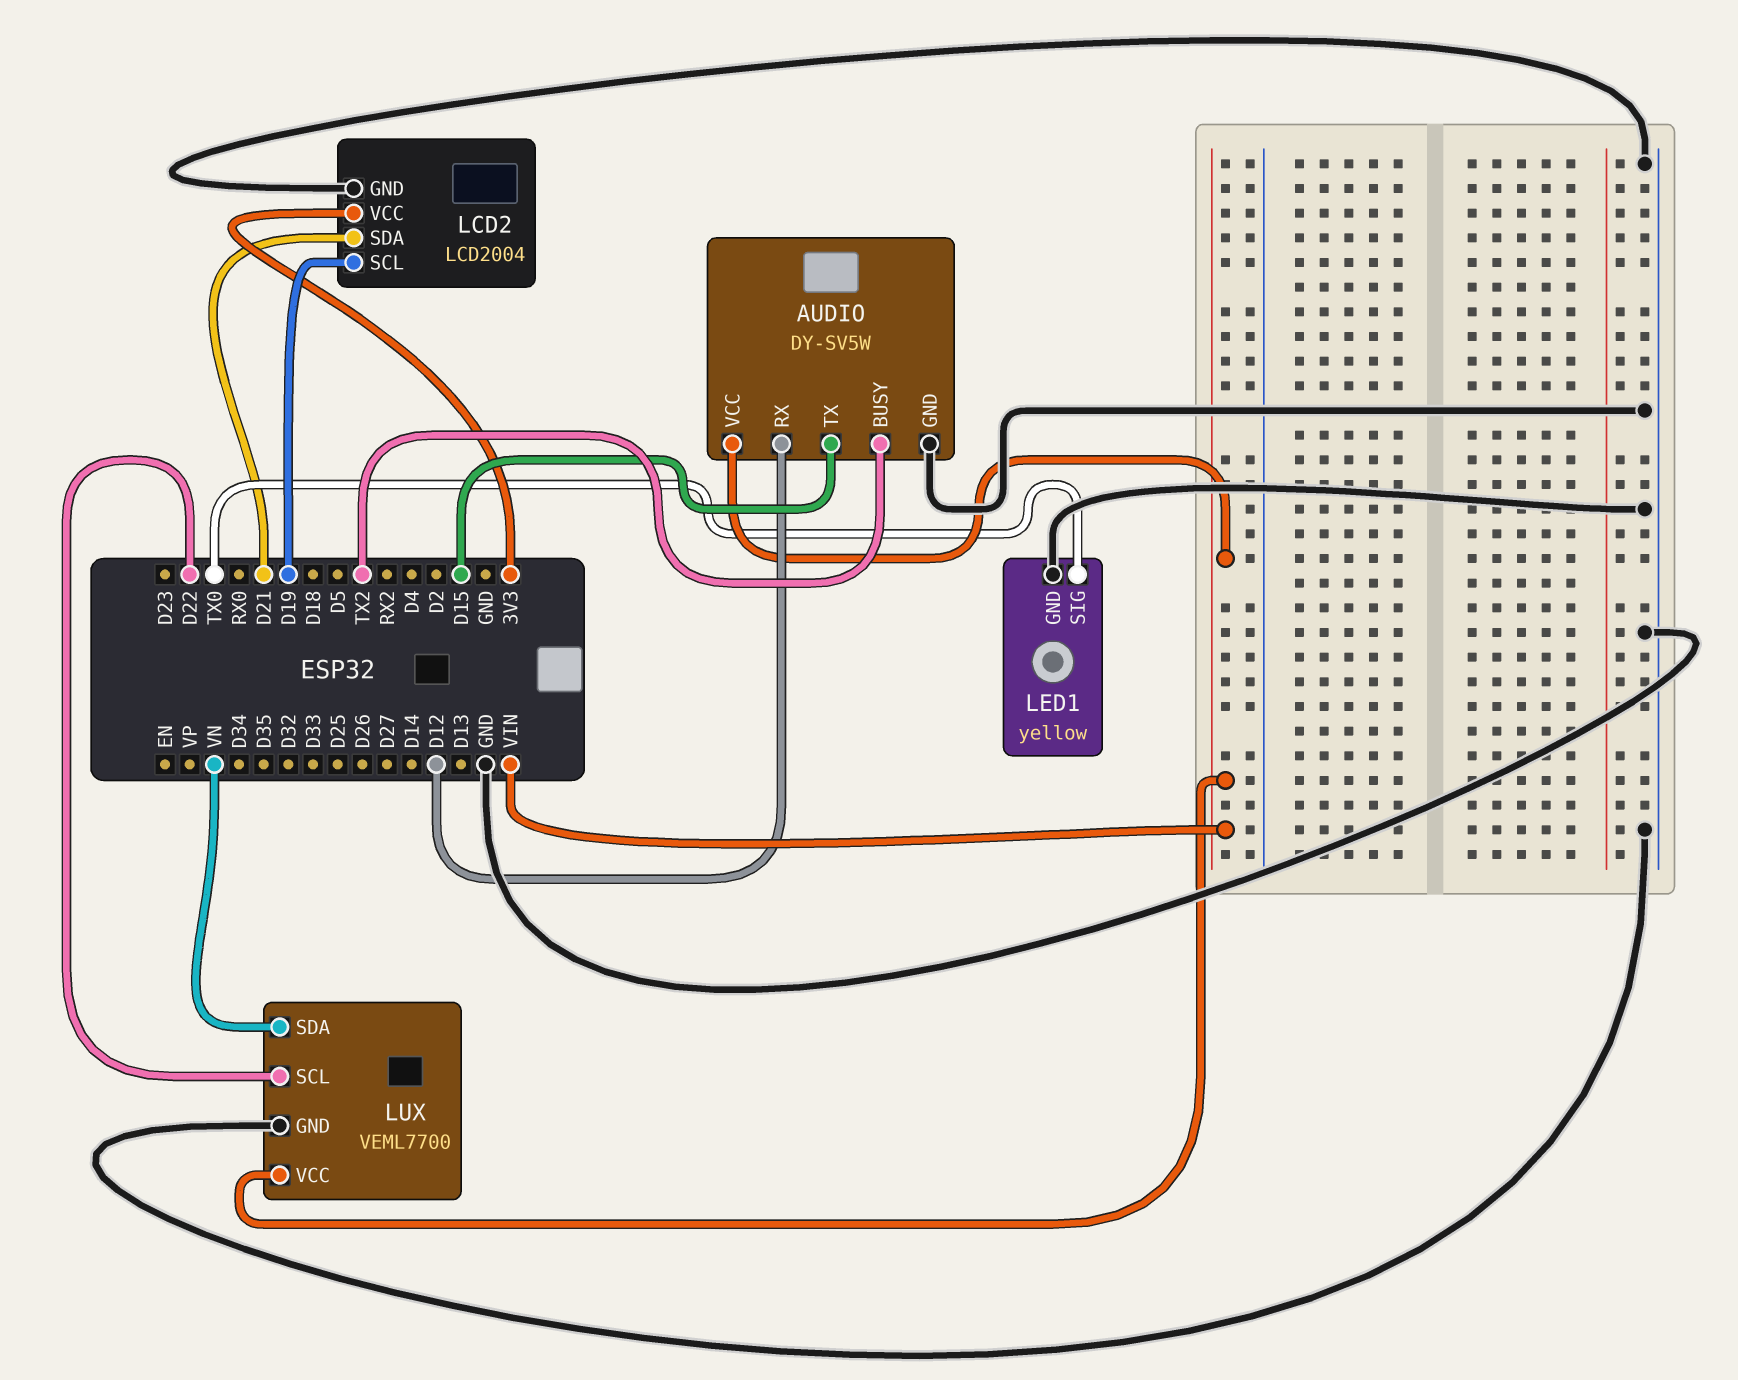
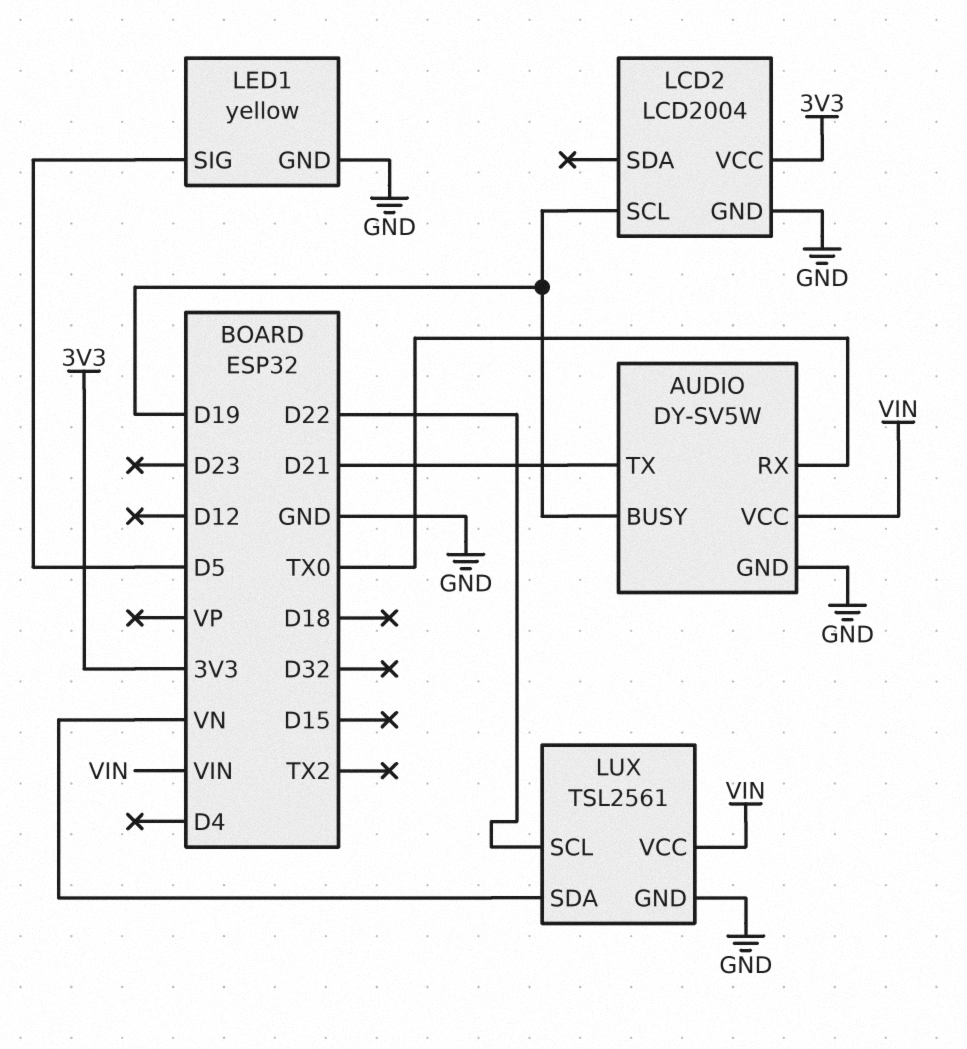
AUDIO pin BUSY: TX2 -> D19
AUDIO pin RX: D12 -> TX0
AUDIO pin TX: D15 -> D21
LCD2 pin SDA: D21 -> none
LED1 pin SIG: TX0 -> D5
LUX: VEML7700 -> TSL2561

